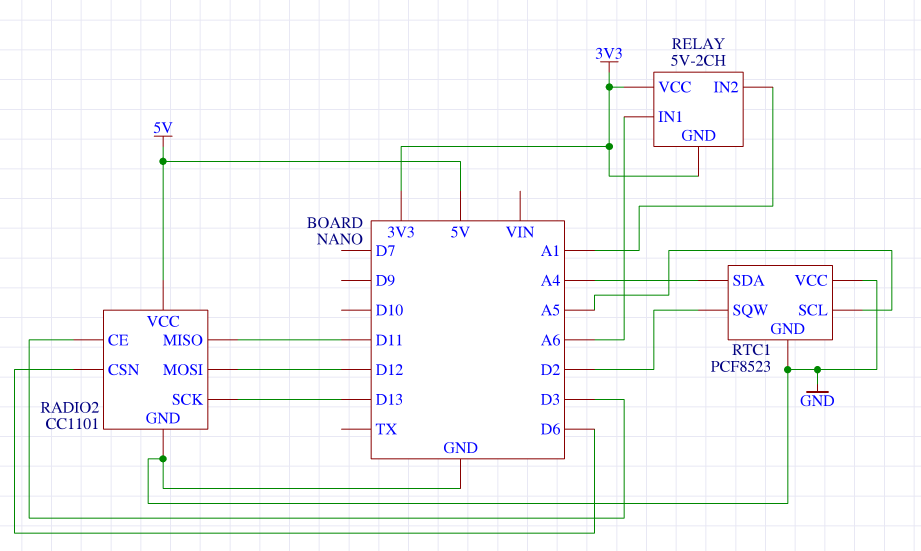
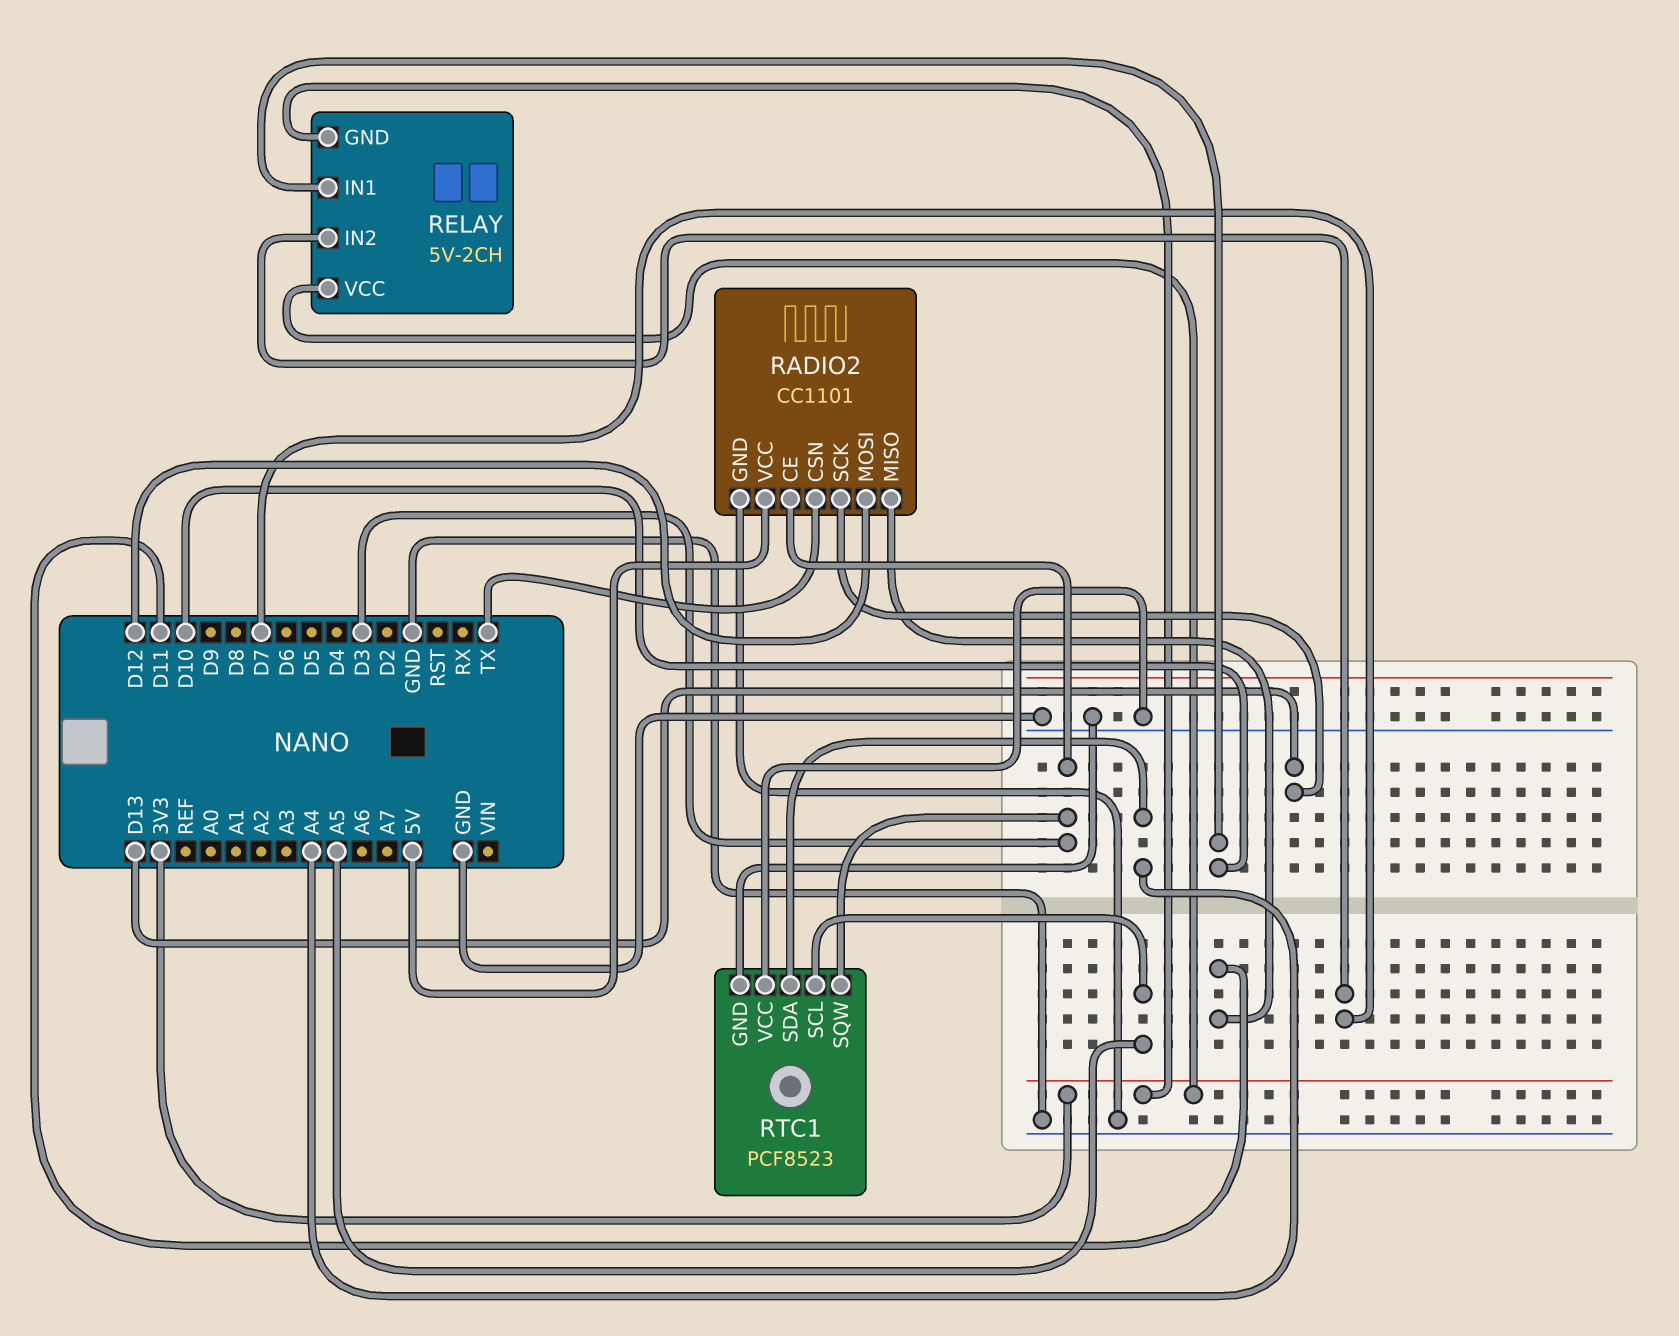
RADIO2 pin CSN: D6 -> TX
RELAY pin IN1: A6 -> D10
RELAY pin IN2: A1 -> D7
RTC1 pin SQW: D2 -> D3

